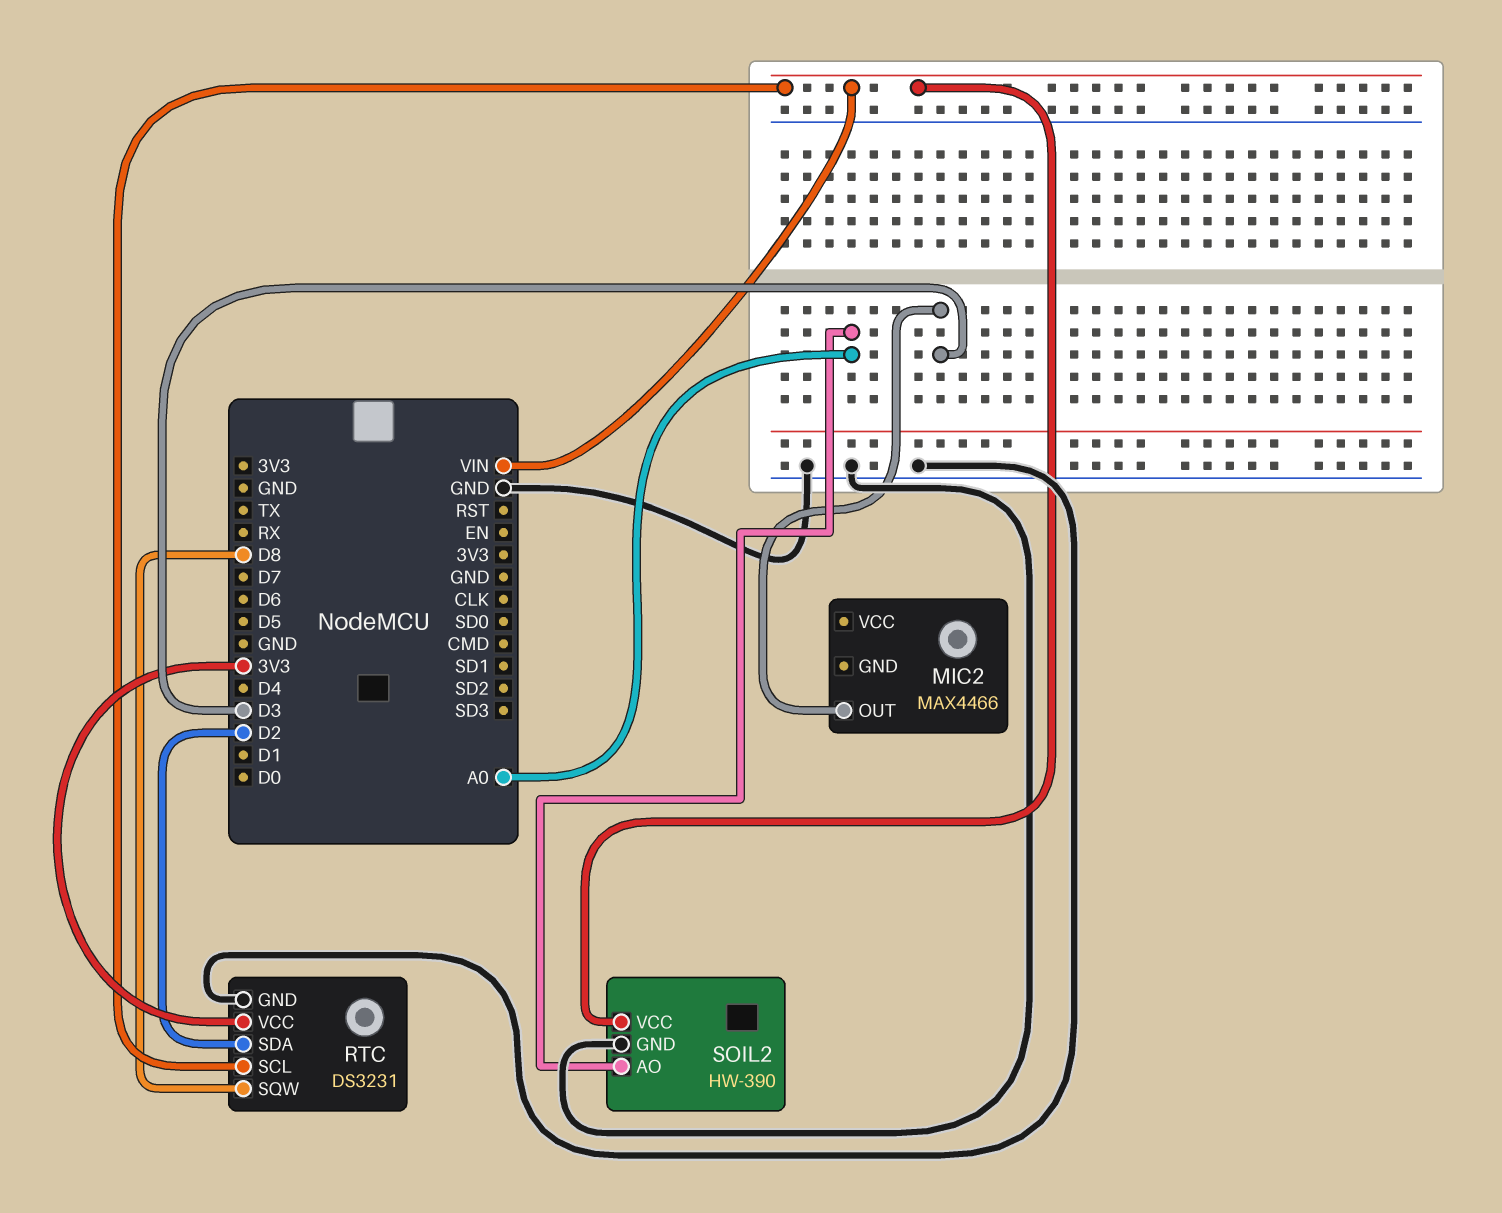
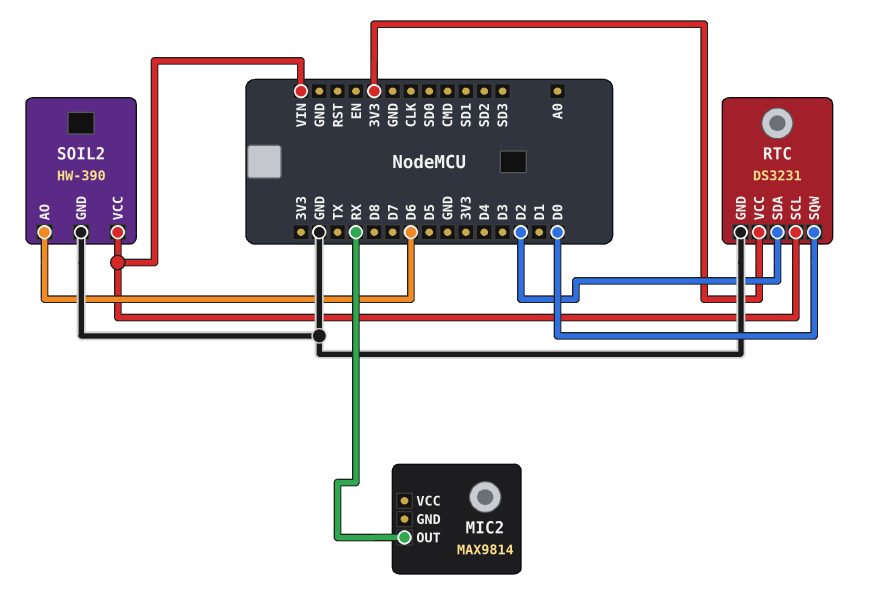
MIC2: MAX4466 -> MAX9814
MIC2 pin OUT: D3 -> RX
RTC pin SQW: D8 -> D0
SOIL2 pin AO: A0 -> D6

